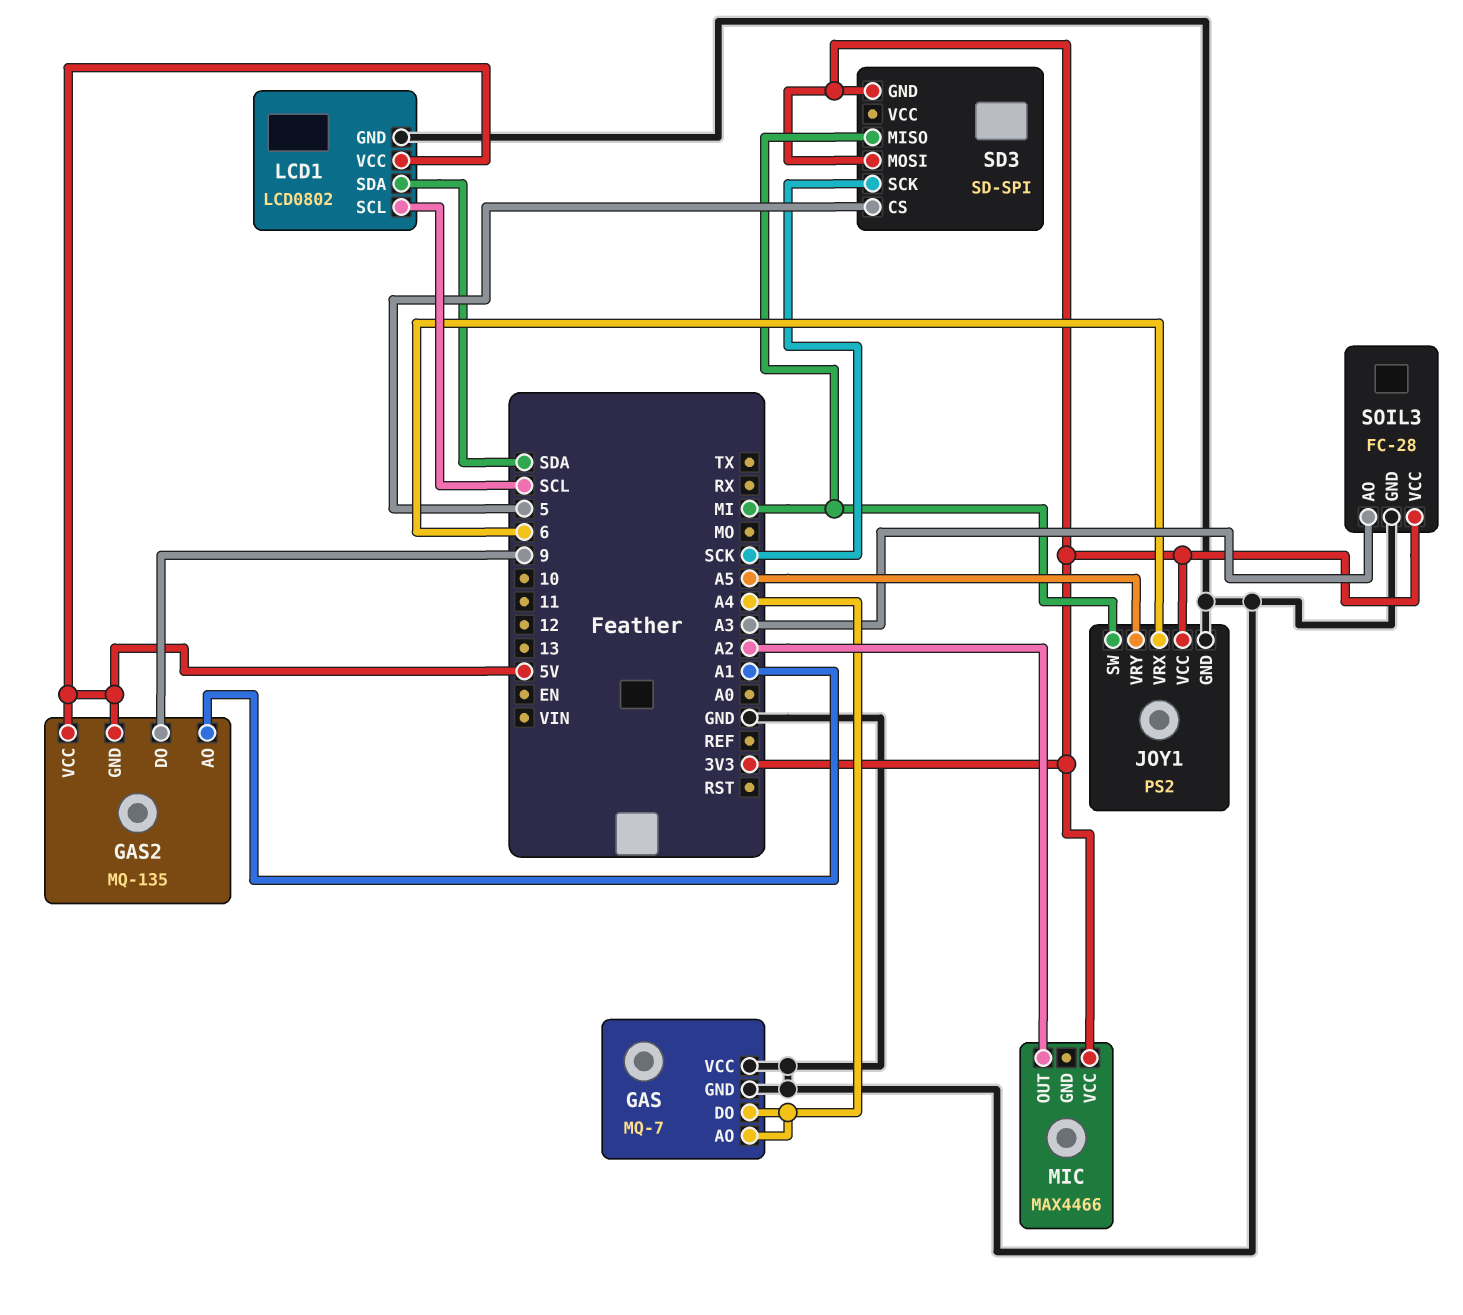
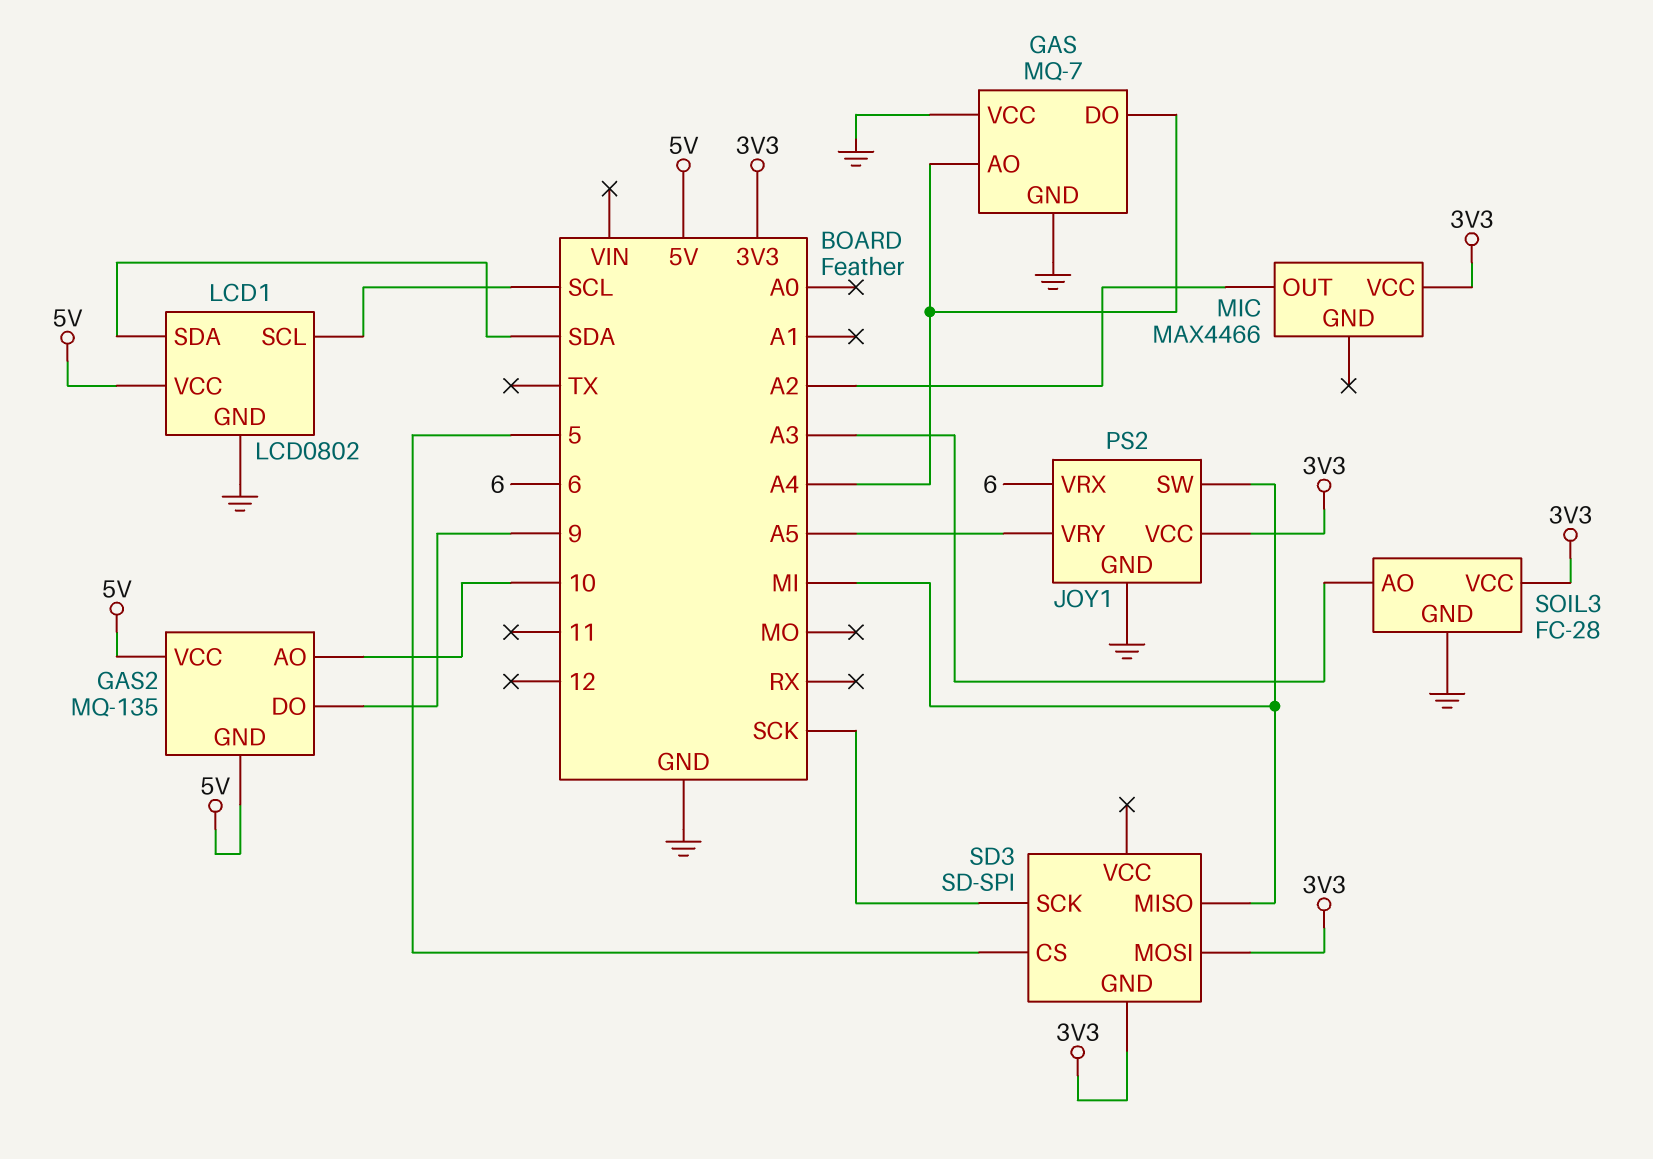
GAS2 pin AO: A1 -> 10

